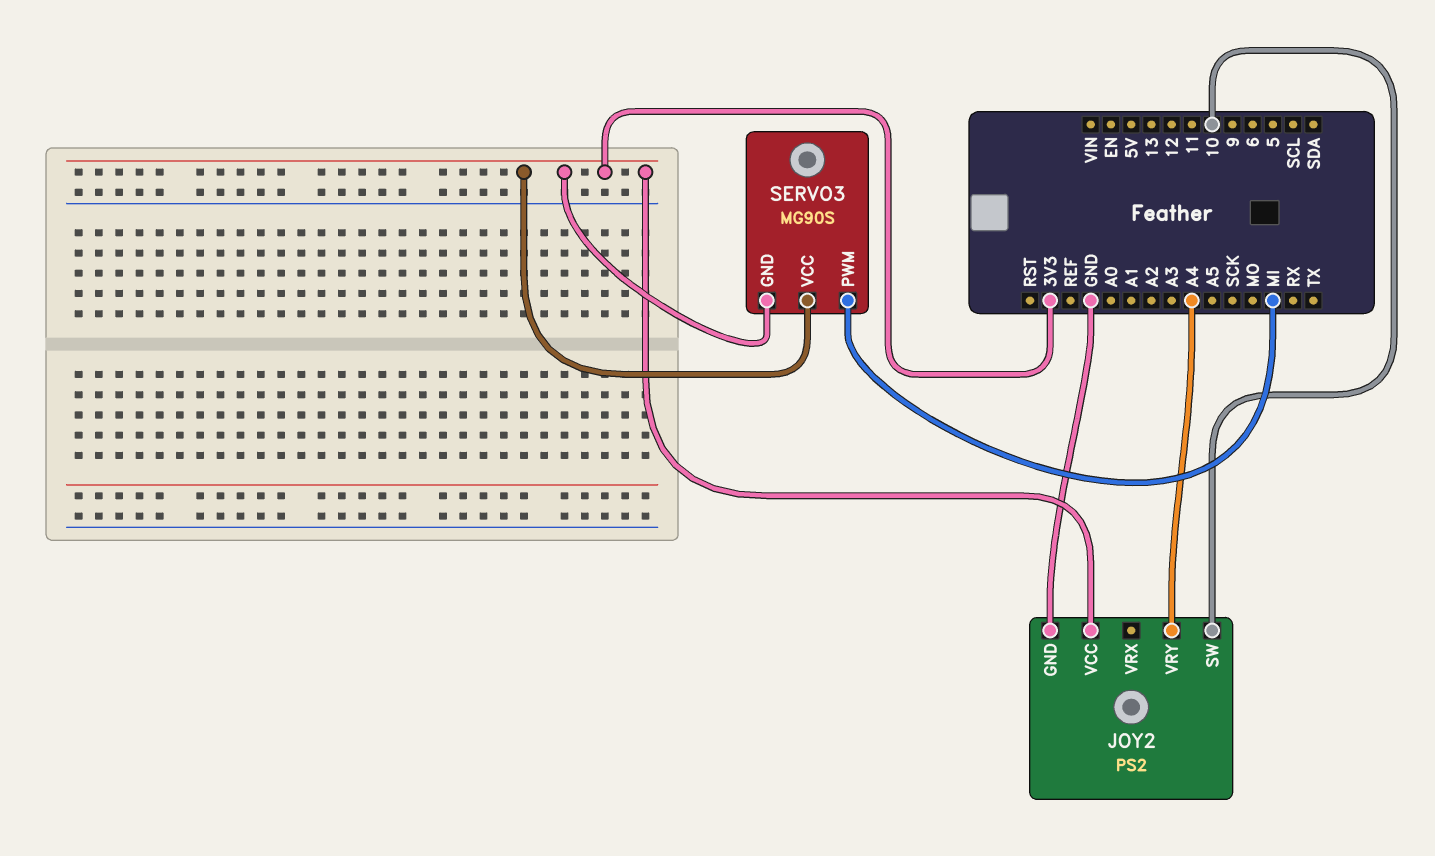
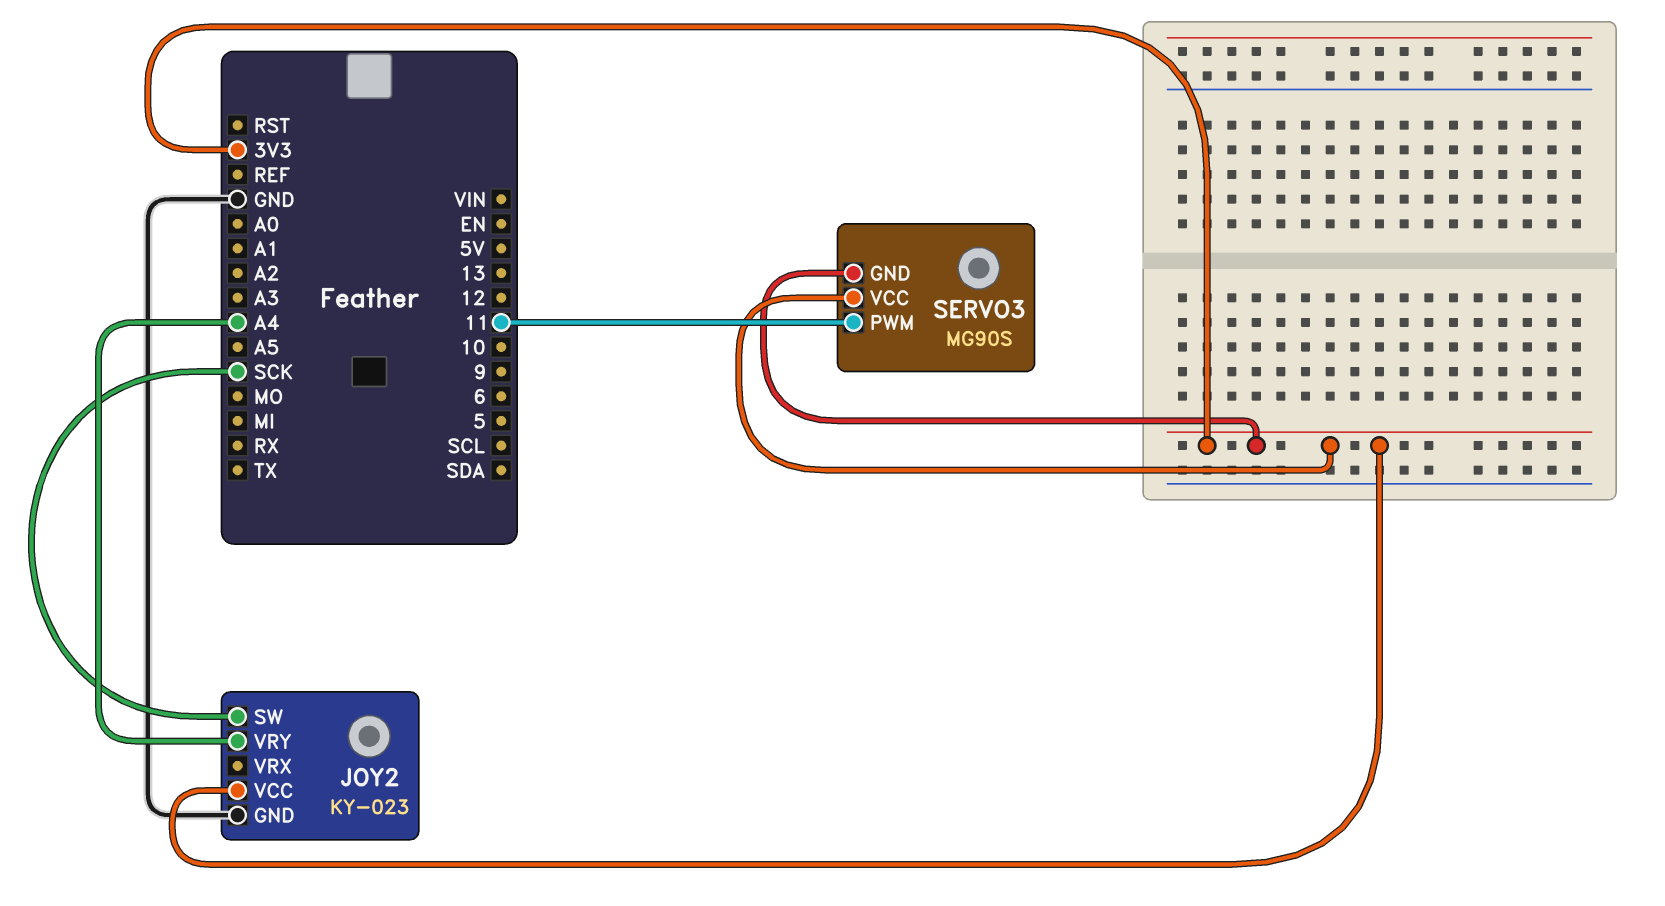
JOY2: PS2 -> KY-023
JOY2 pin SW: 10 -> SCK
SERVO3 pin PWM: MI -> 11

